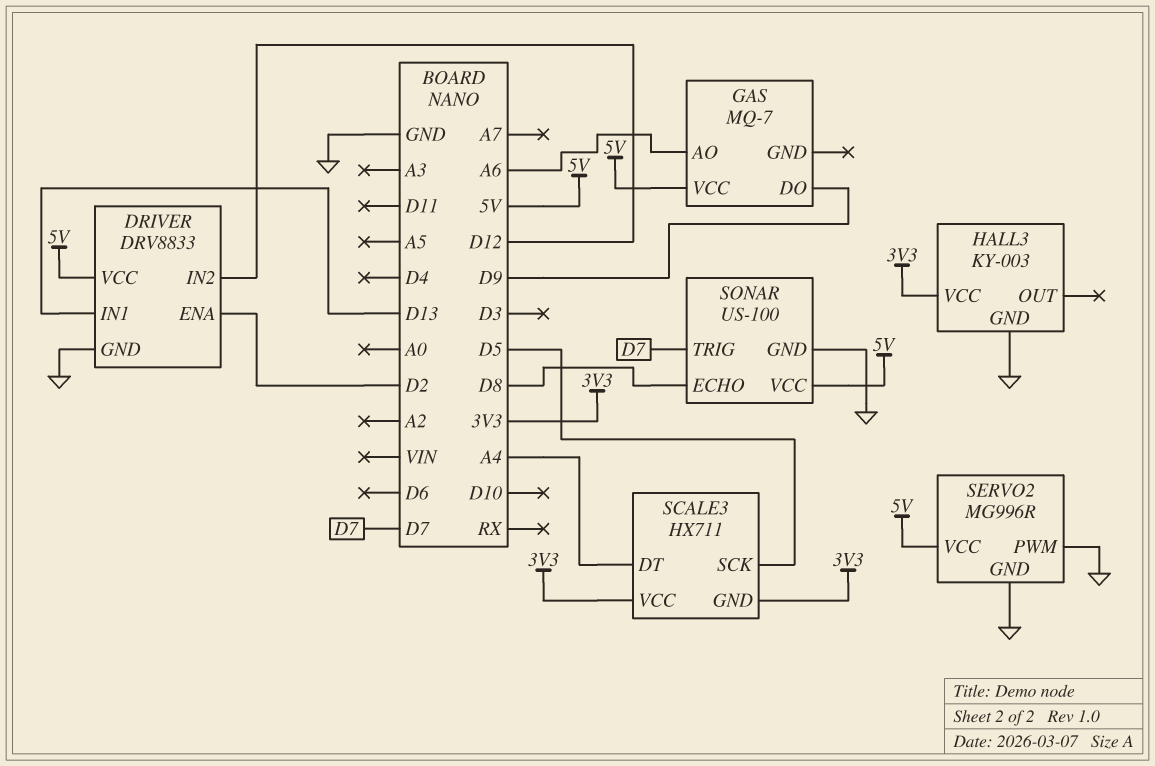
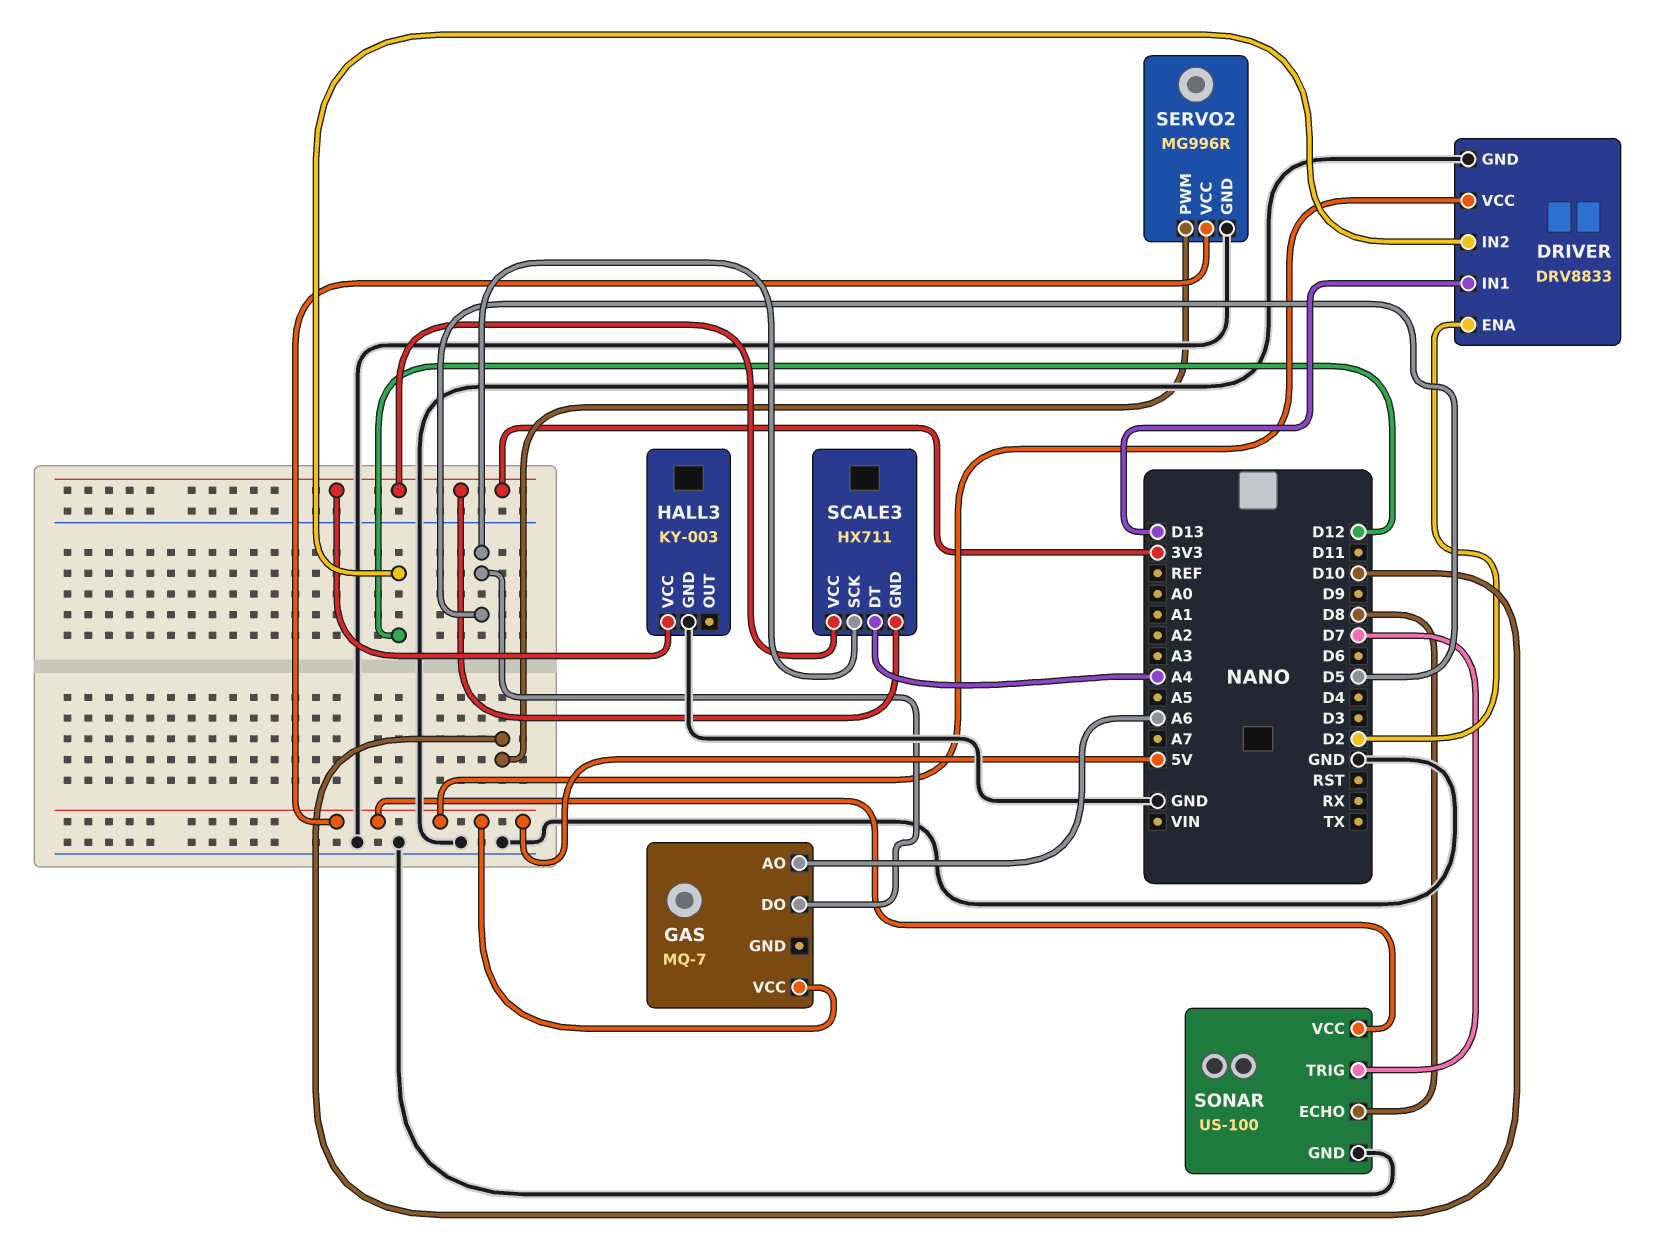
GAS pin DO: D9 -> D5
SERVO2 pin PWM: GND -> D10

